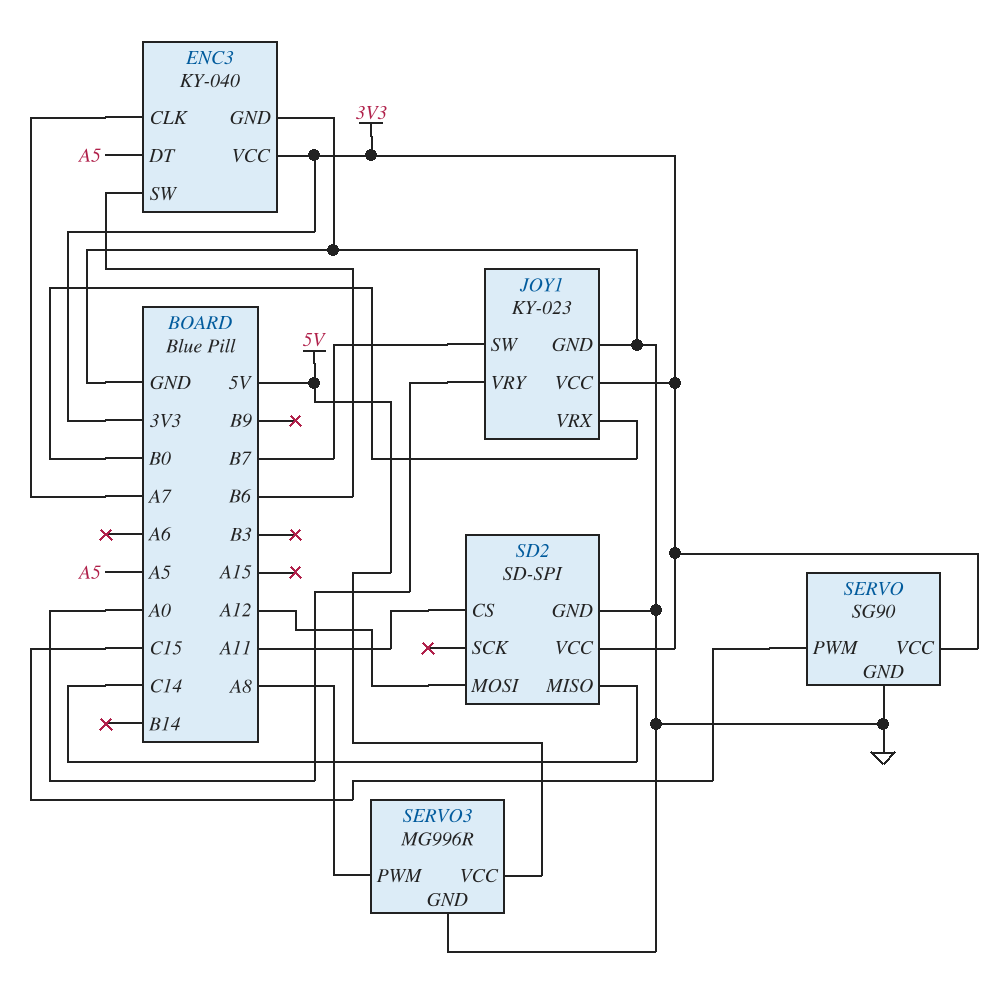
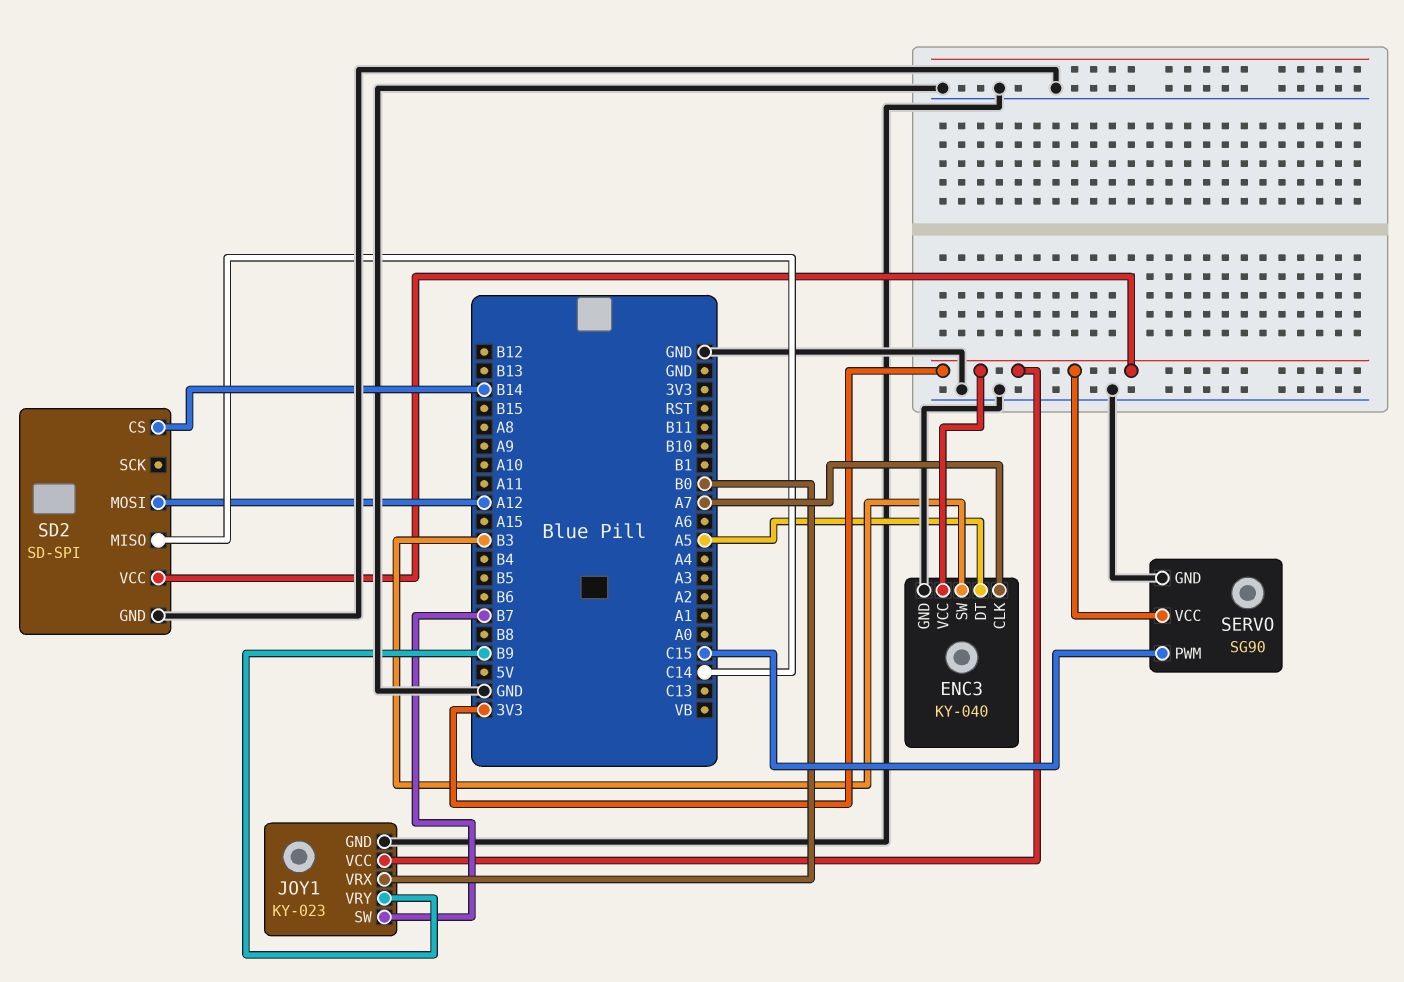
ENC3 pin SW: B6 -> B3
JOY1 pin VRY: A0 -> B9
SD2 pin CS: A11 -> B14
SERVO3: MG996R -> none
SERVO3 pin GND: GND -> none
SERVO3 pin PWM: A8 -> none
SERVO3 pin VCC: 5V -> none

